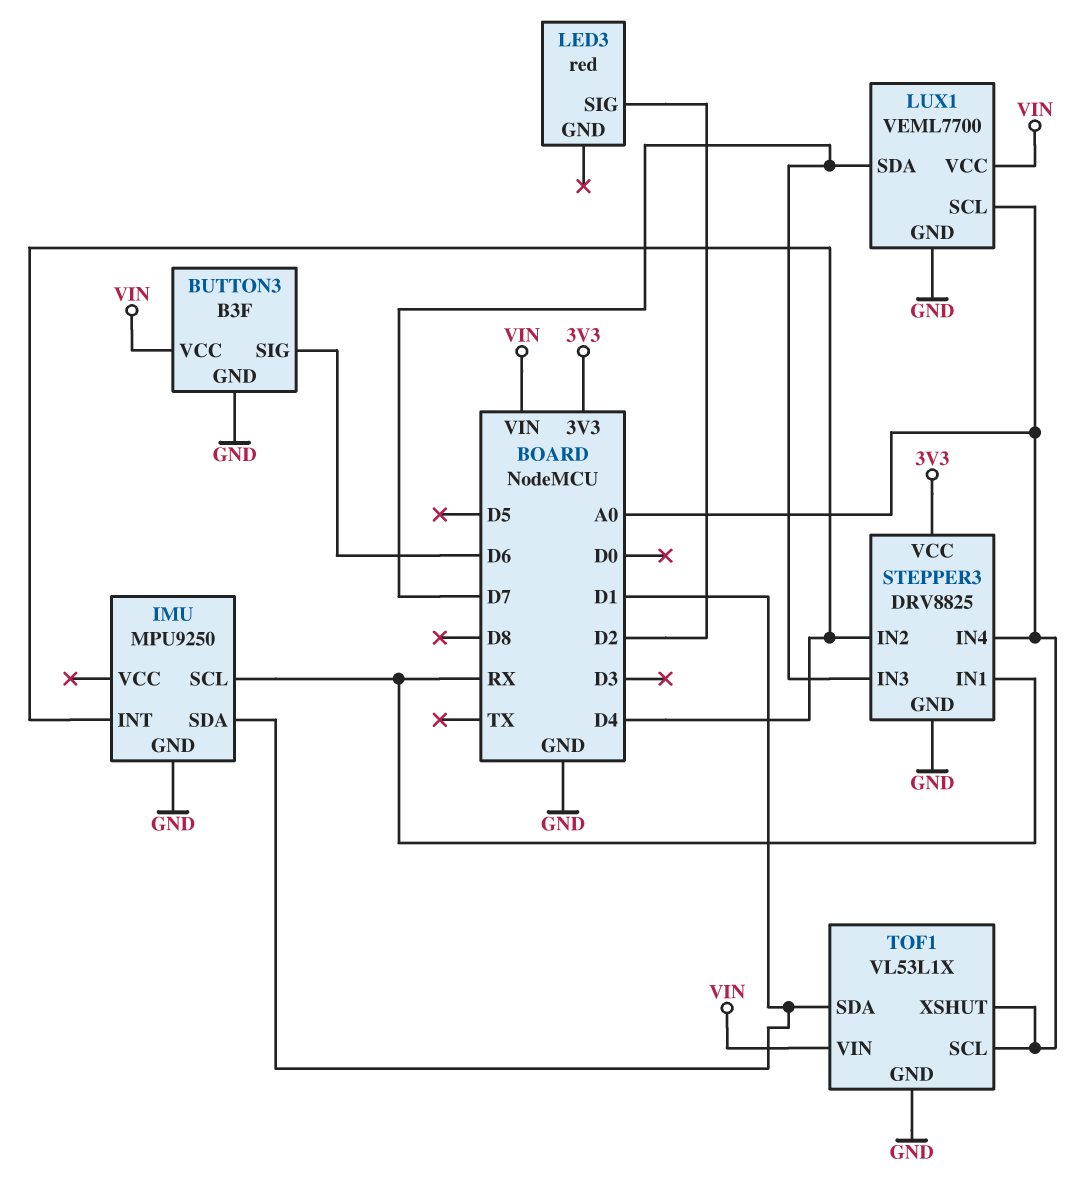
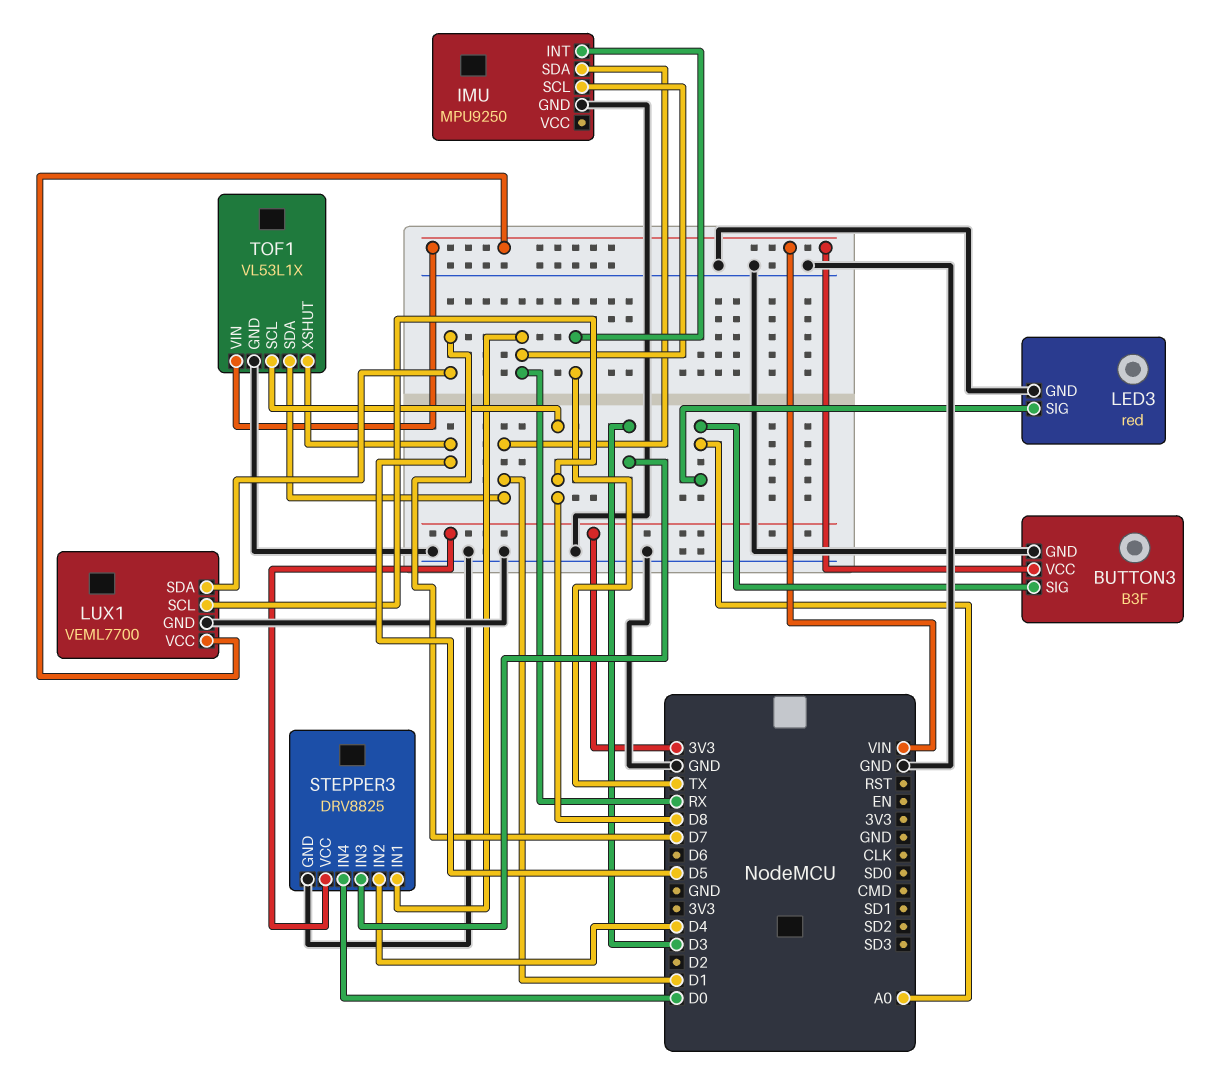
BUTTON3 pin SIG: D6 -> A0
IMU pin INT: D4 -> TX
LED3 pin GND: none -> GND
LED3 pin SIG: D2 -> A0
LUX1 pin SCL: A0 -> D8
STEPPER3 pin IN3: D7 -> D3
STEPPER3 pin IN4: A0 -> D0
TOF1 pin SCL: A0 -> D8
TOF1 pin XSHUT: A0 -> D5

